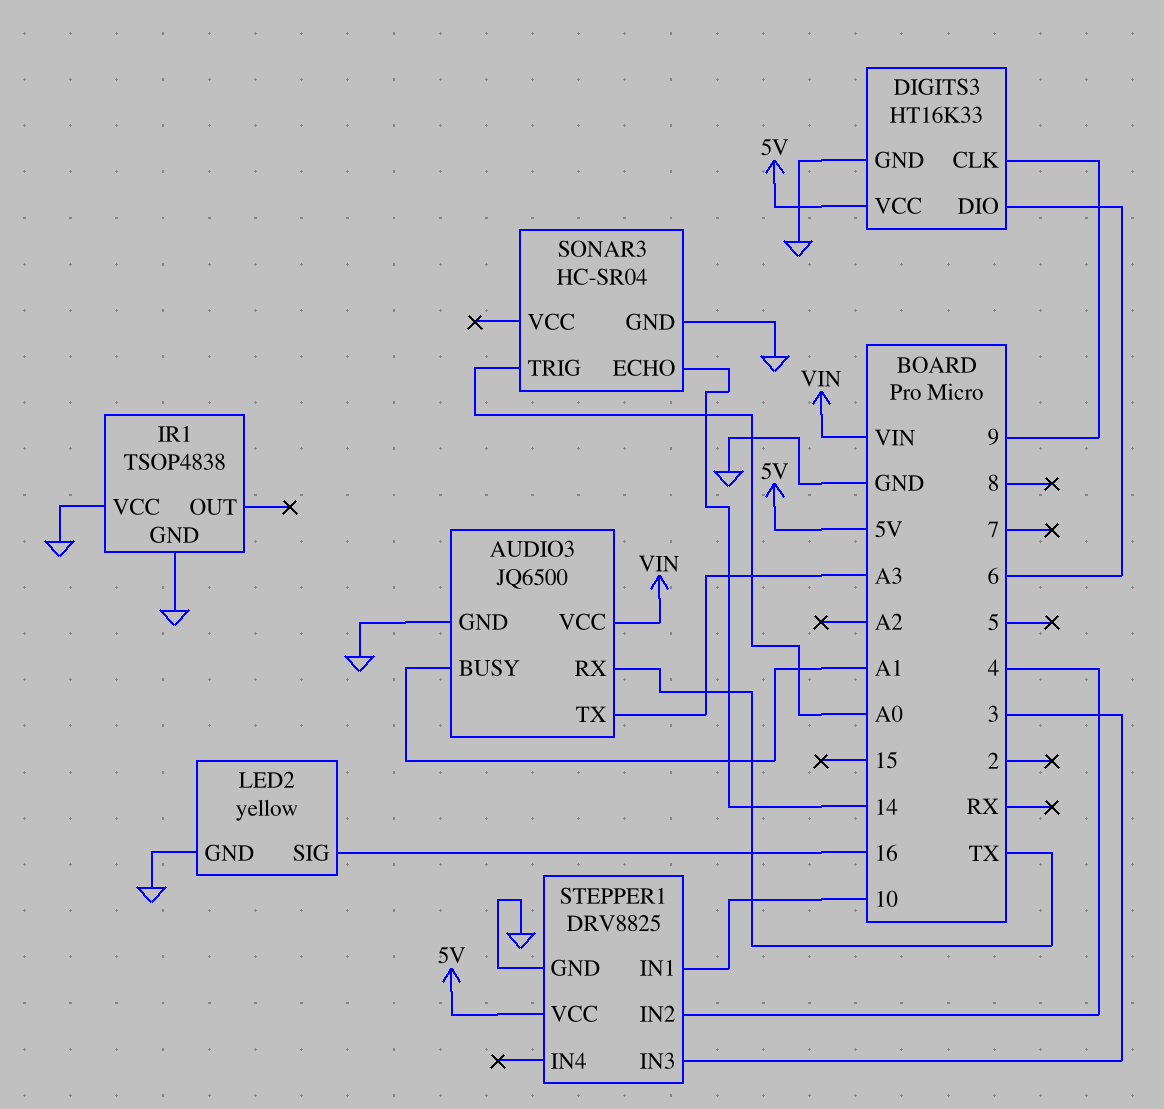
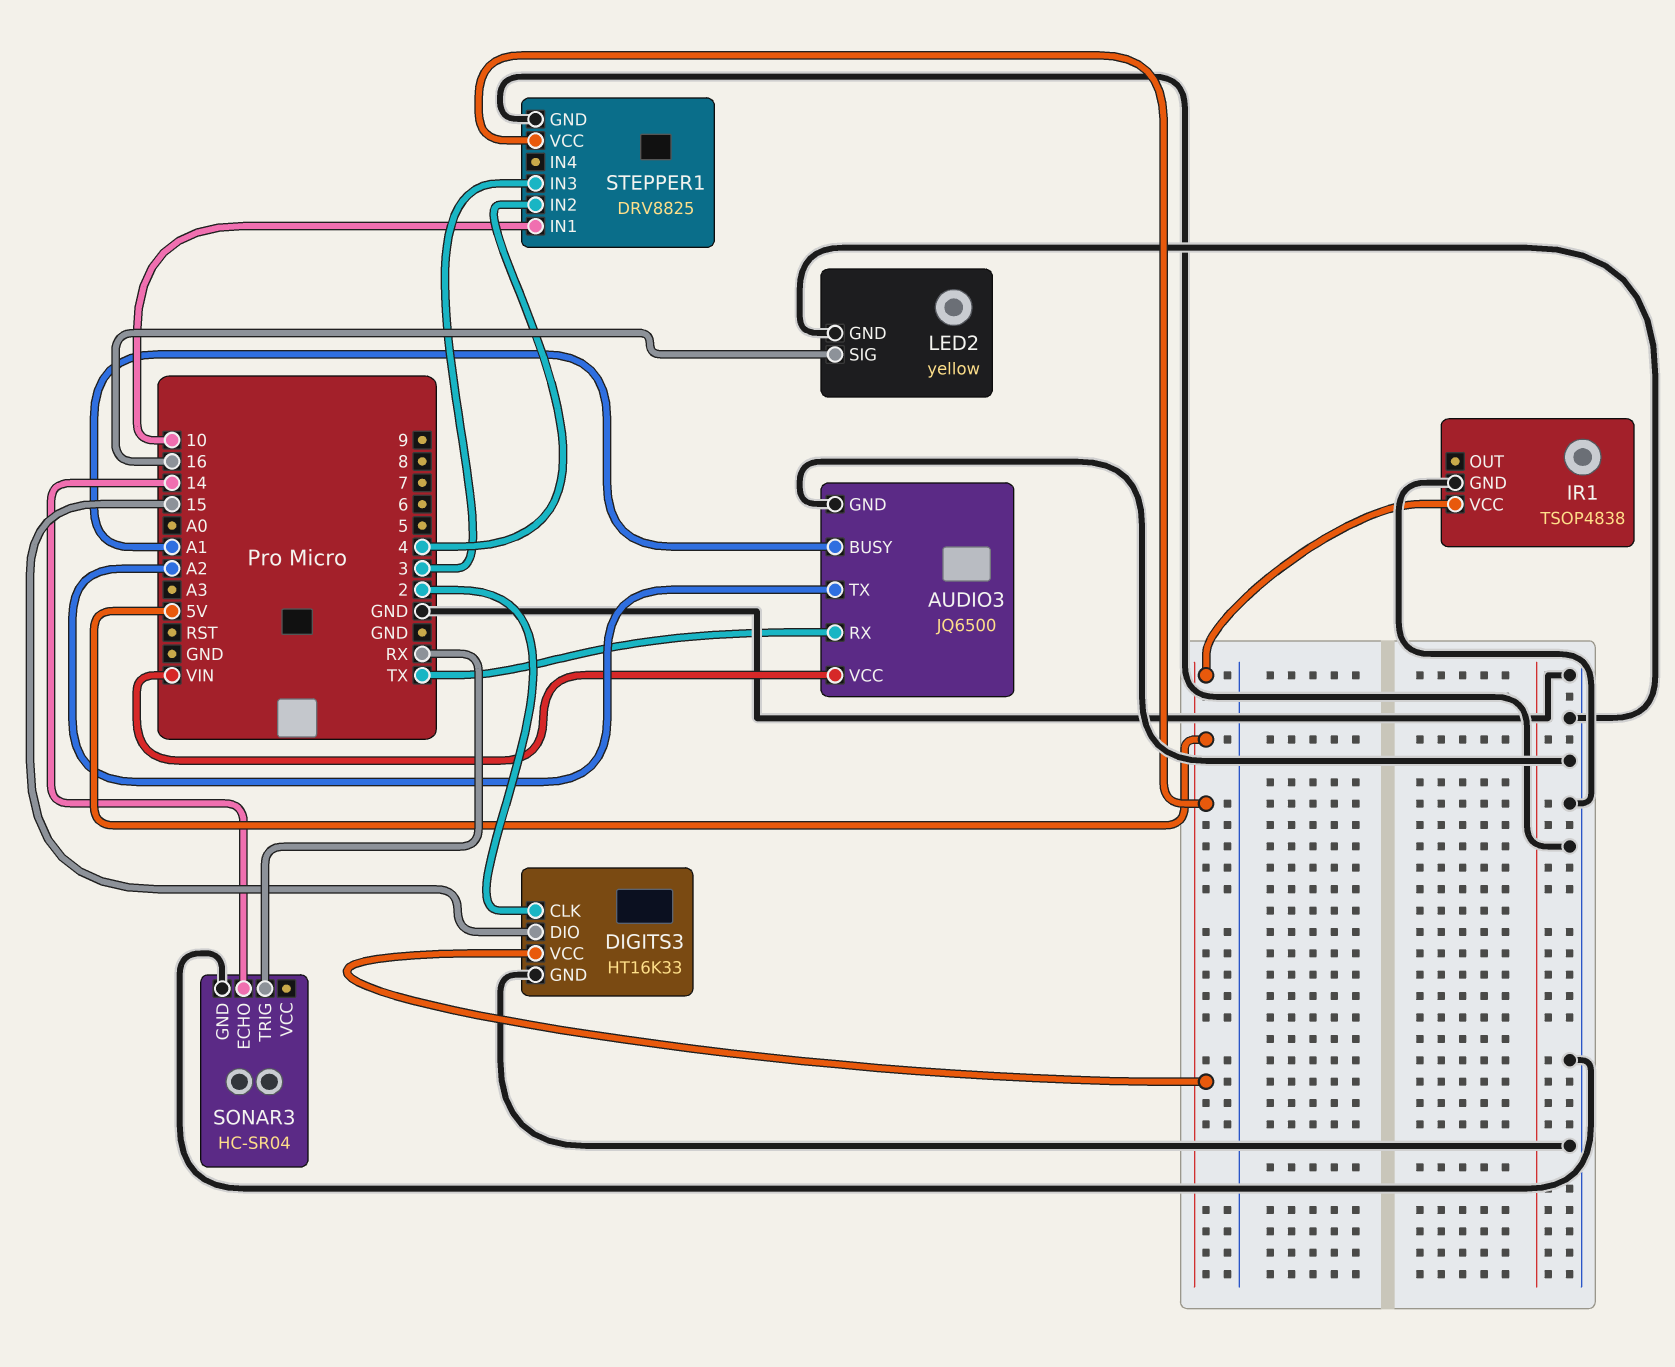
AUDIO3 pin TX: A3 -> A2
DIGITS3 pin CLK: 9 -> 2
DIGITS3 pin DIO: 6 -> 15
IR1 pin VCC: GND -> 5V
SONAR3 pin TRIG: A0 -> RX

